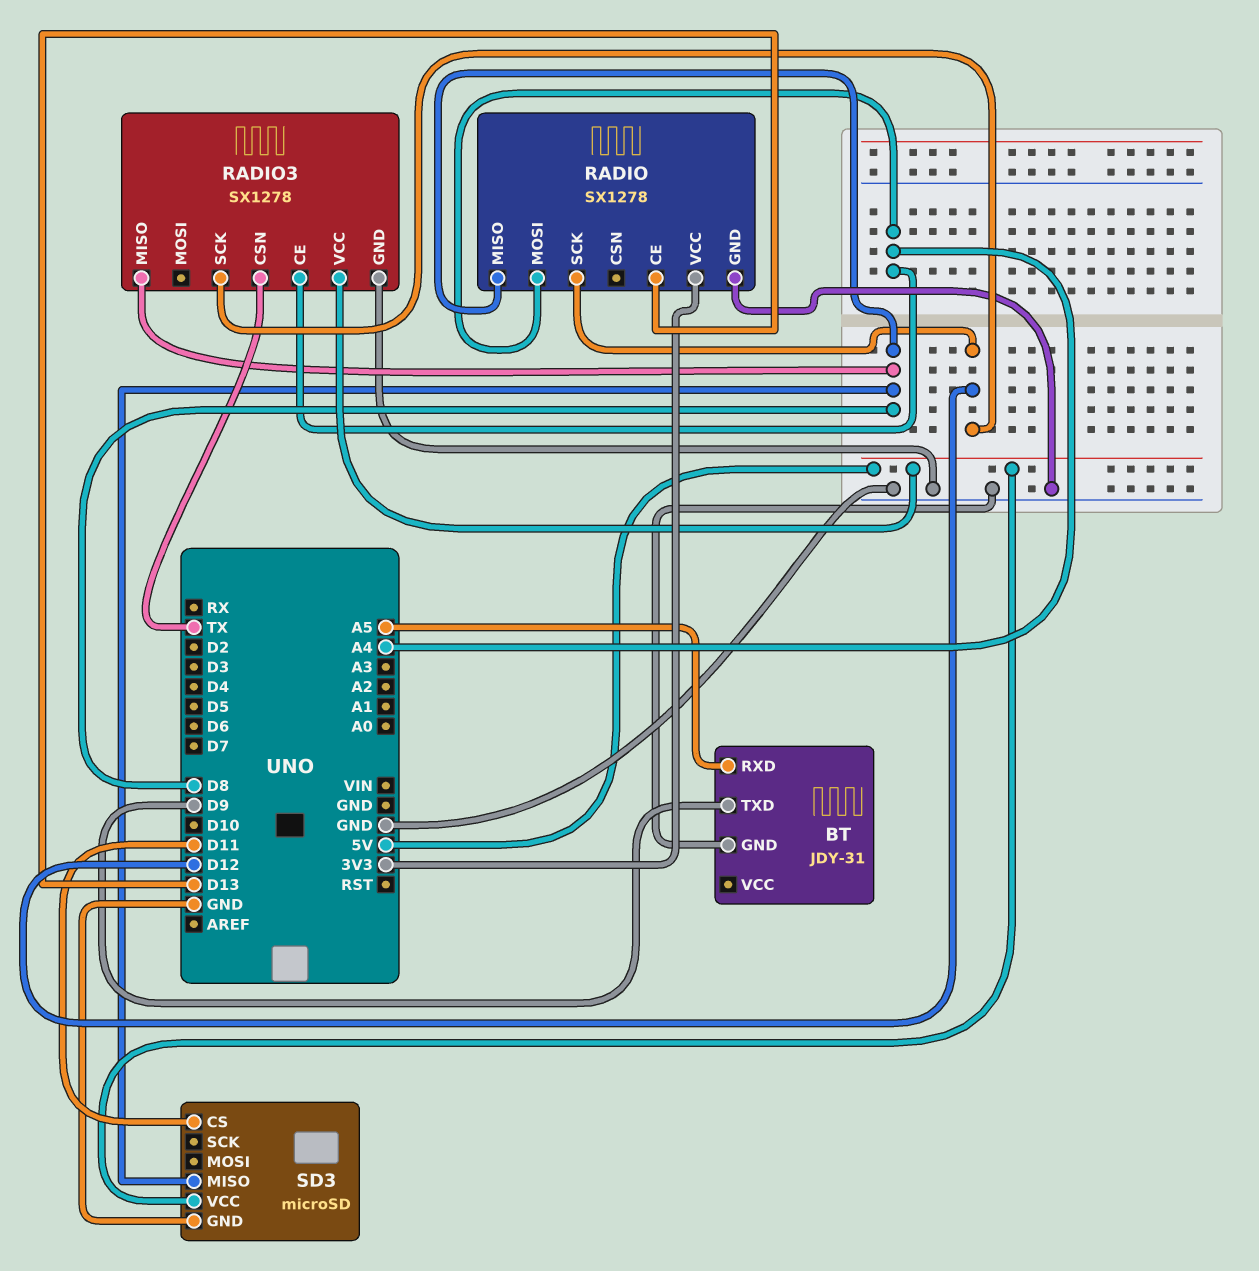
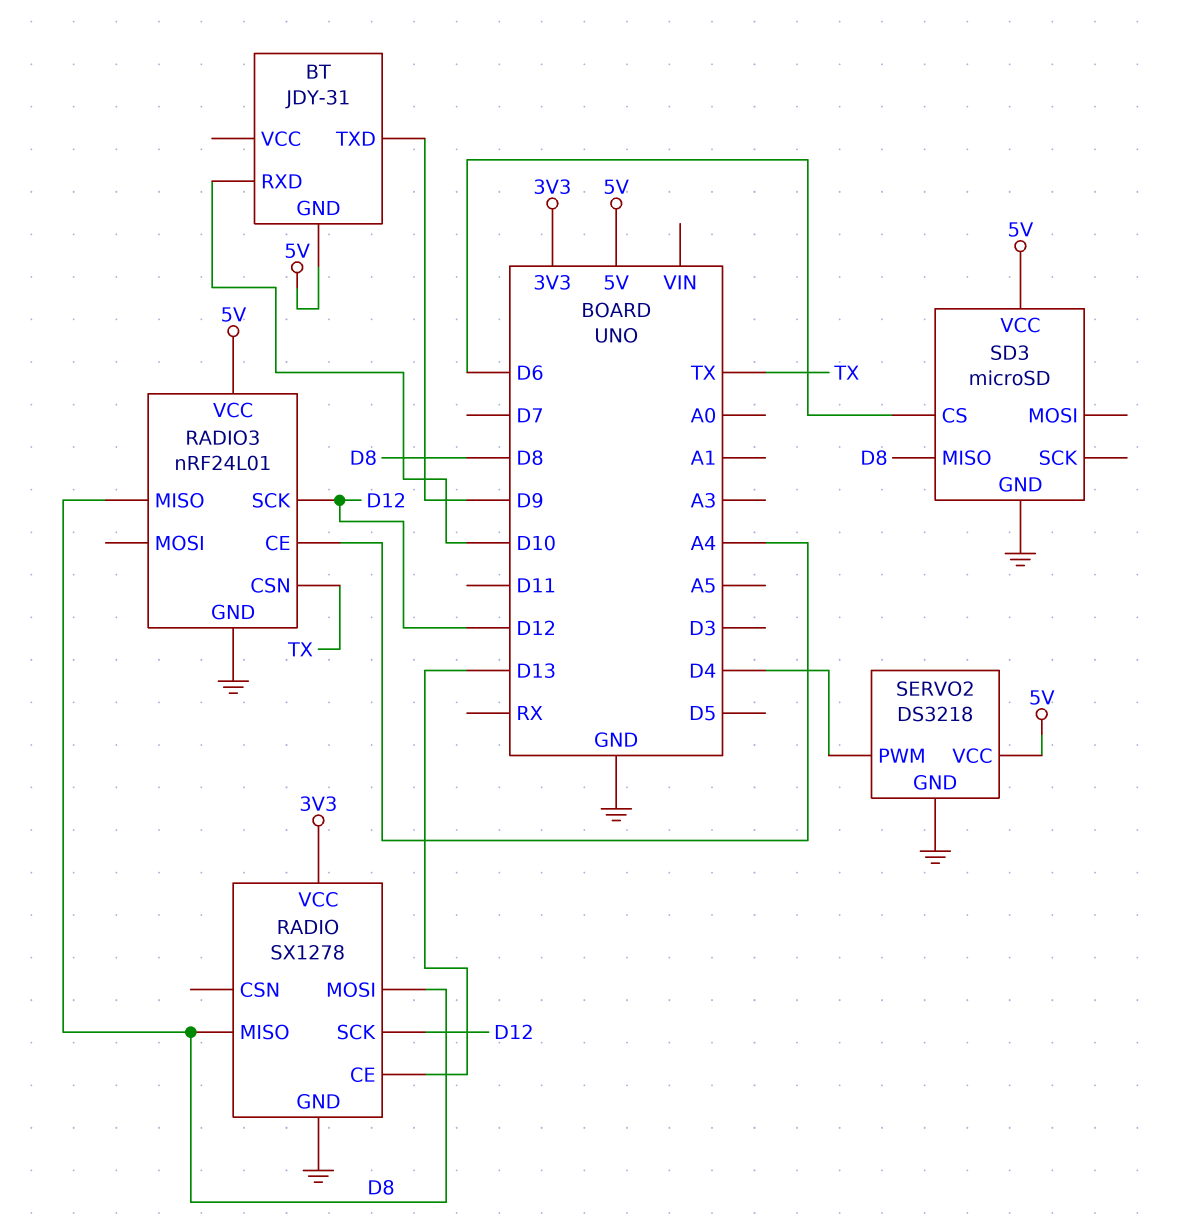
BT pin GND: GND -> 5V
BT pin RXD: A5 -> D10
RADIO pin MOSI: A4 -> D8
RADIO3: SX1278 -> nRF24L01
SD3 pin CS: D11 -> D6
SERVO2: none -> DS3218
SERVO2 pin GND: none -> GND
SERVO2 pin PWM: none -> D4
SERVO2 pin VCC: none -> 5V

